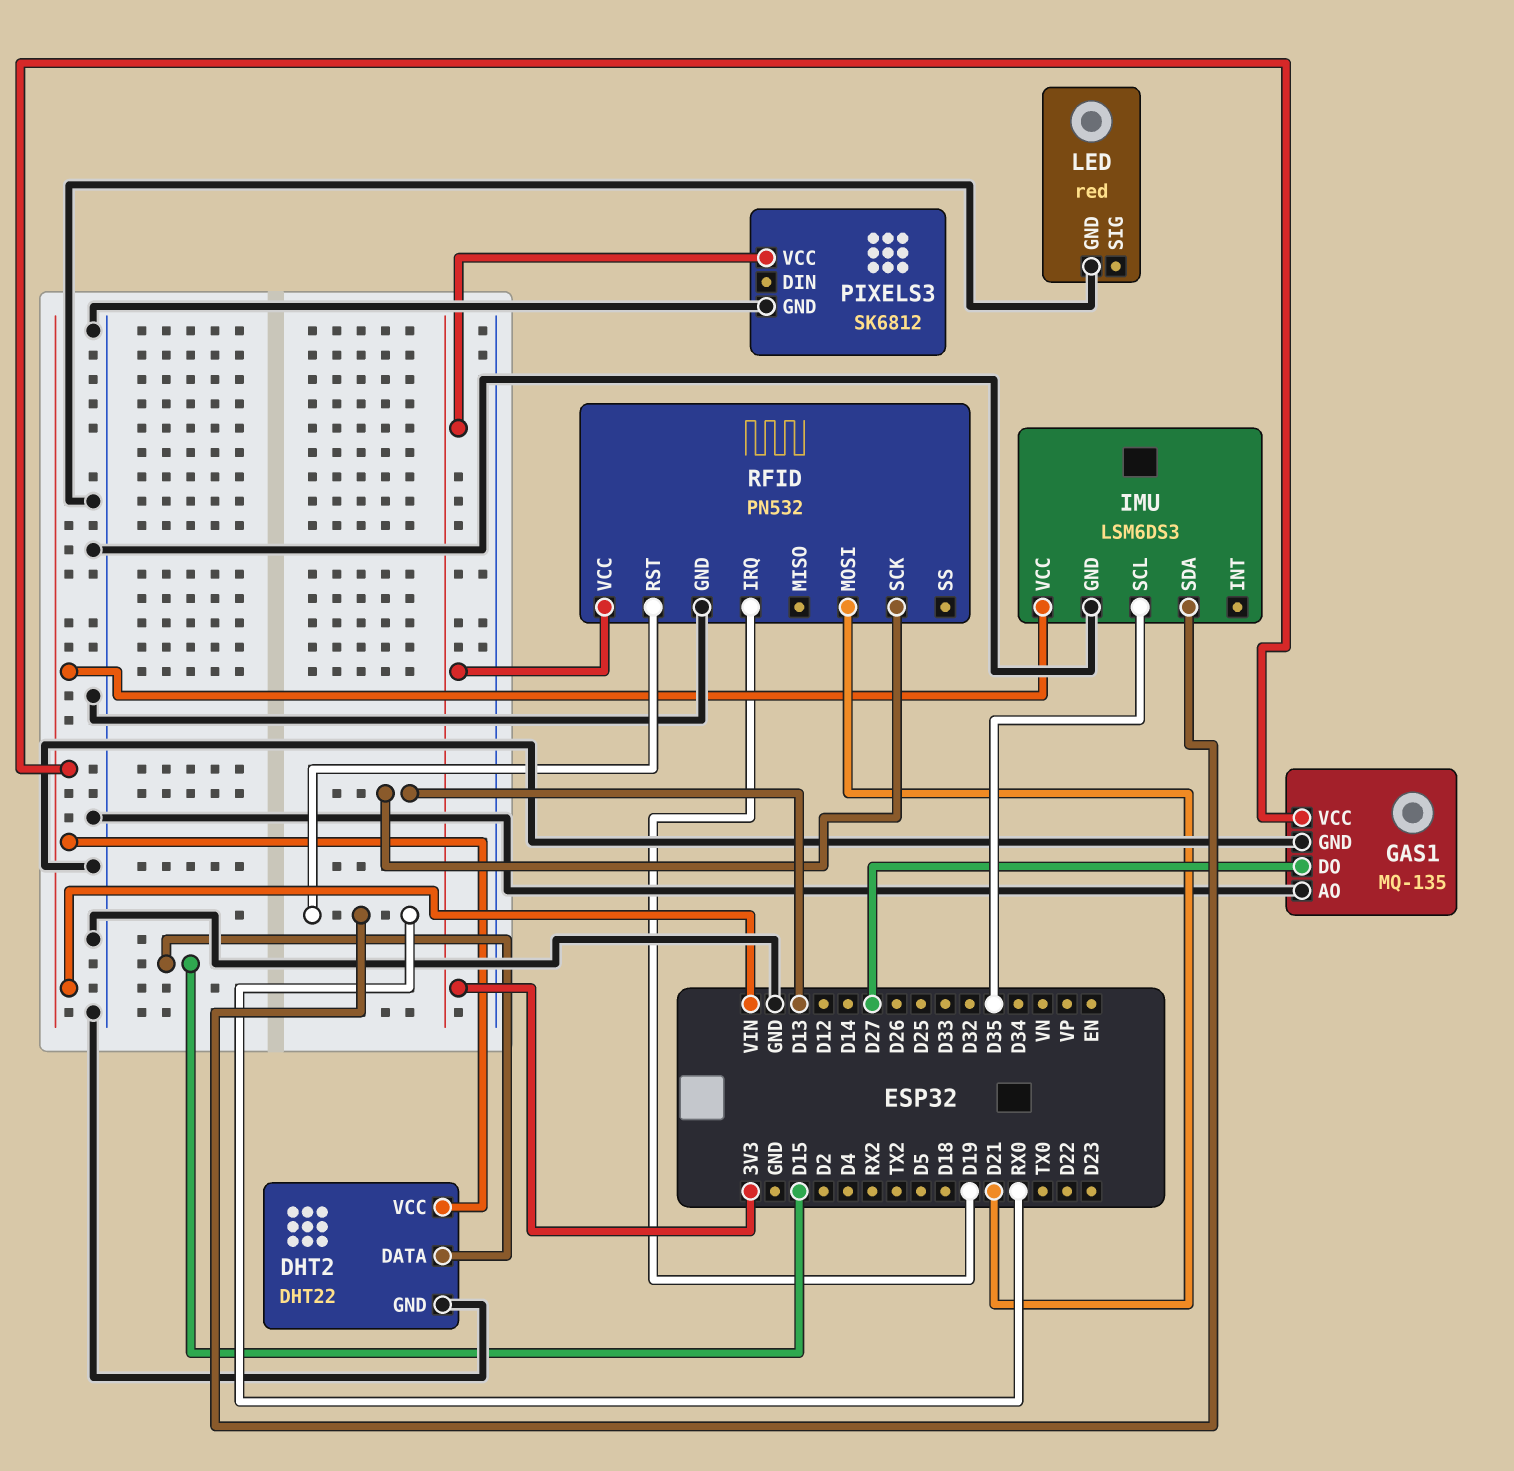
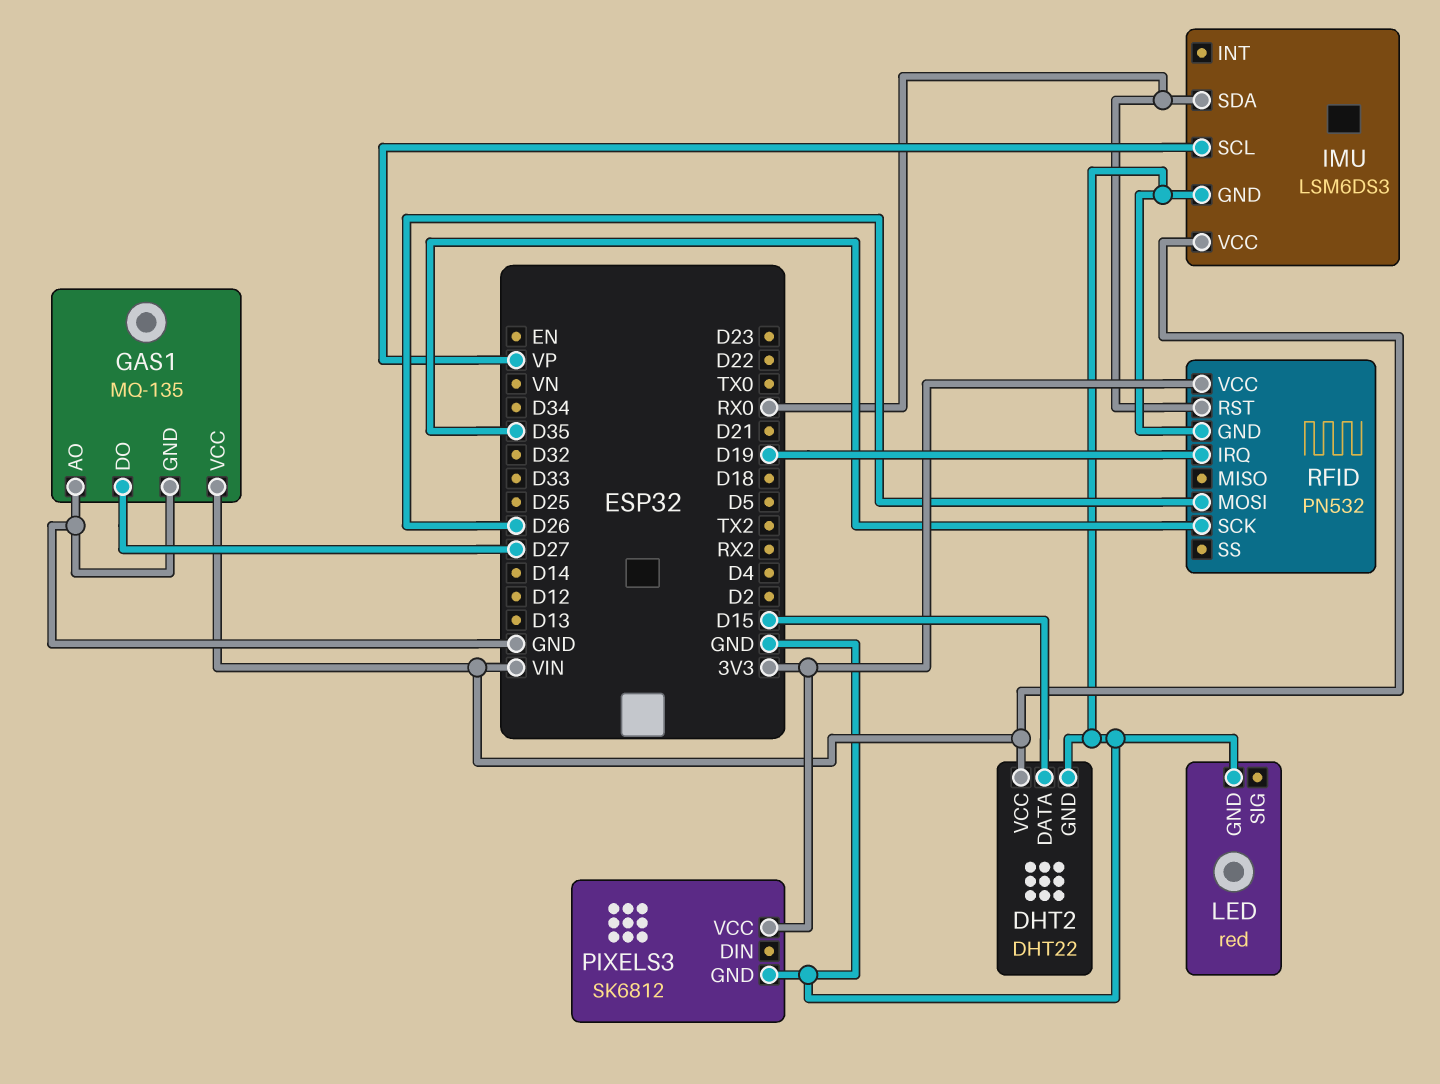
IMU pin SCL: D35 -> VP
RFID pin MOSI: D21 -> D26
RFID pin SCK: D13 -> D35

